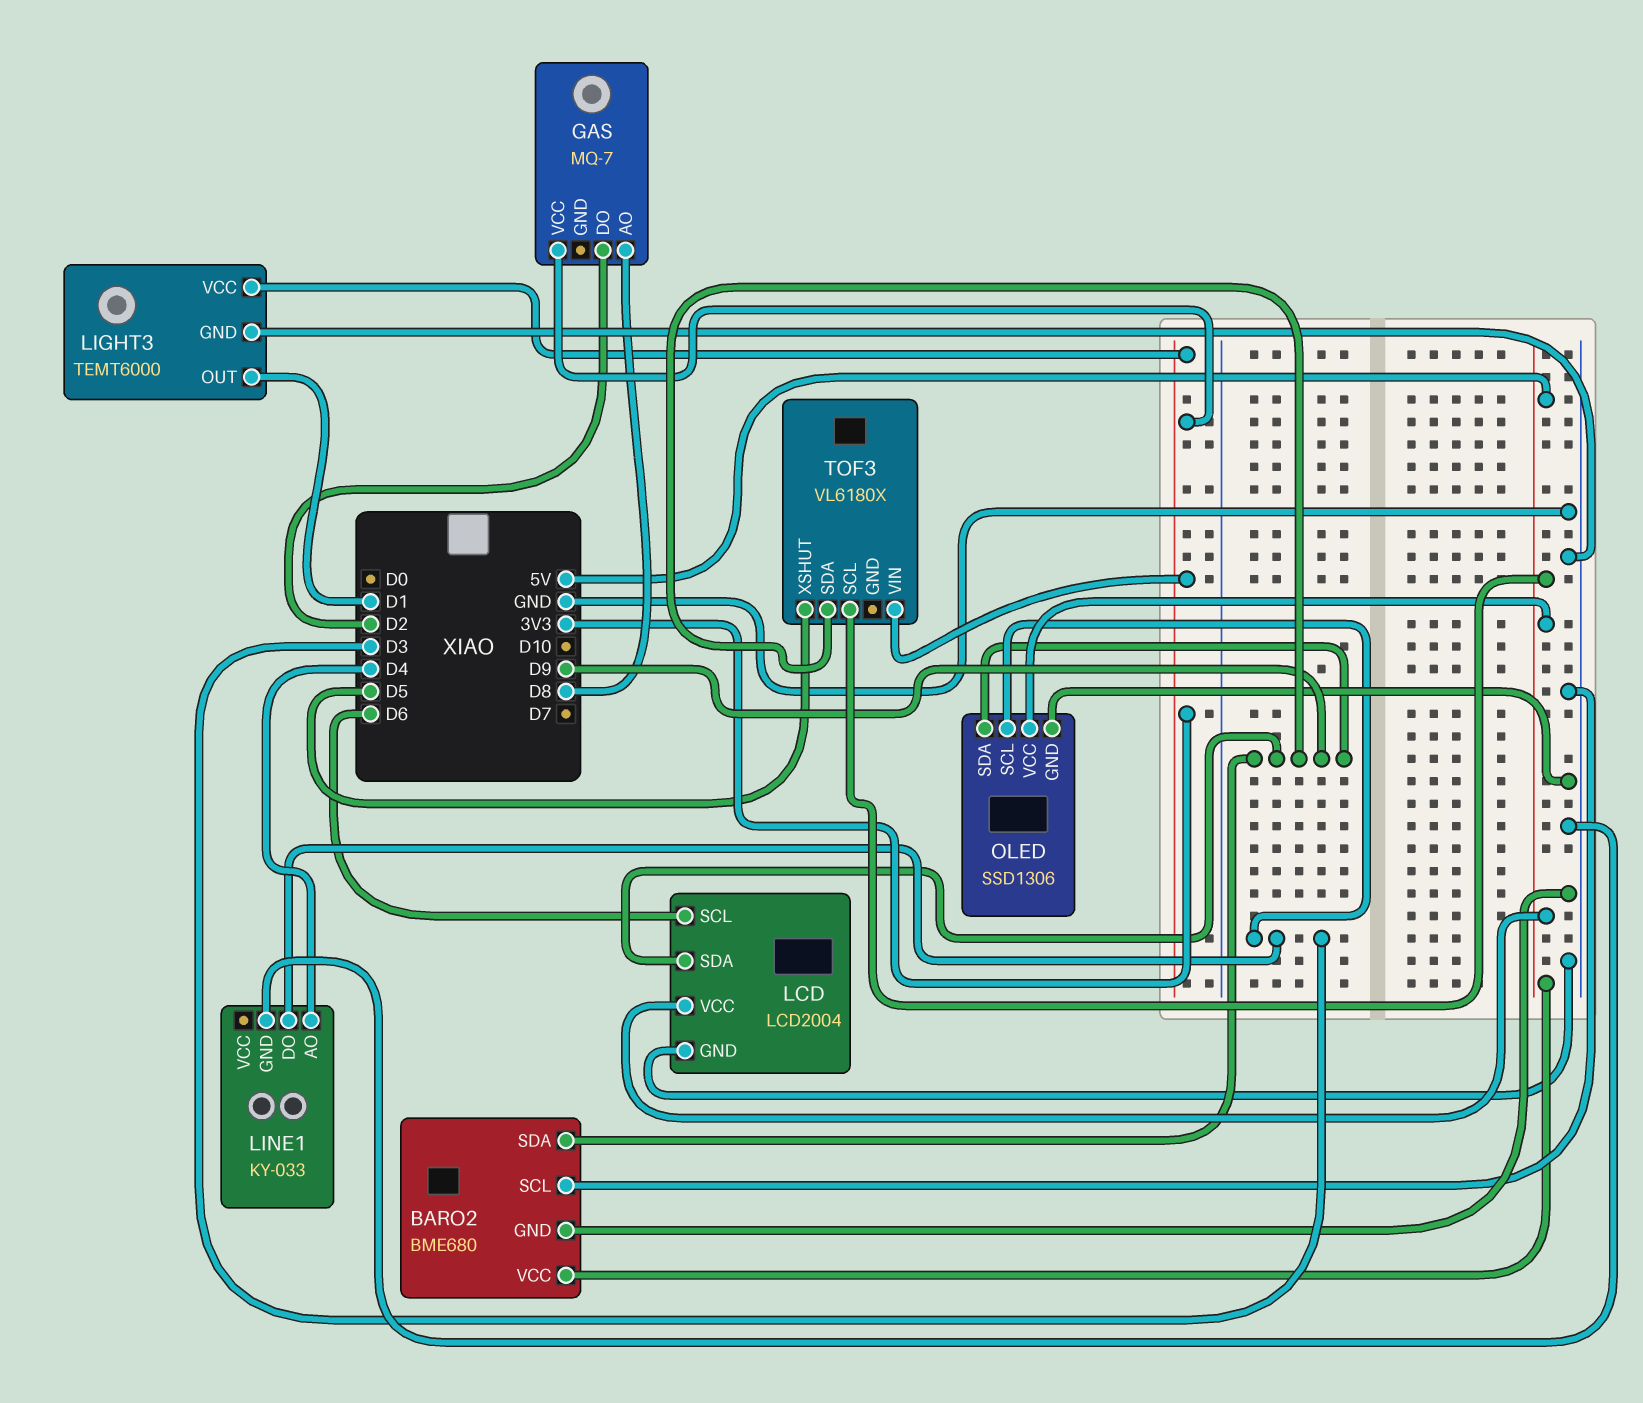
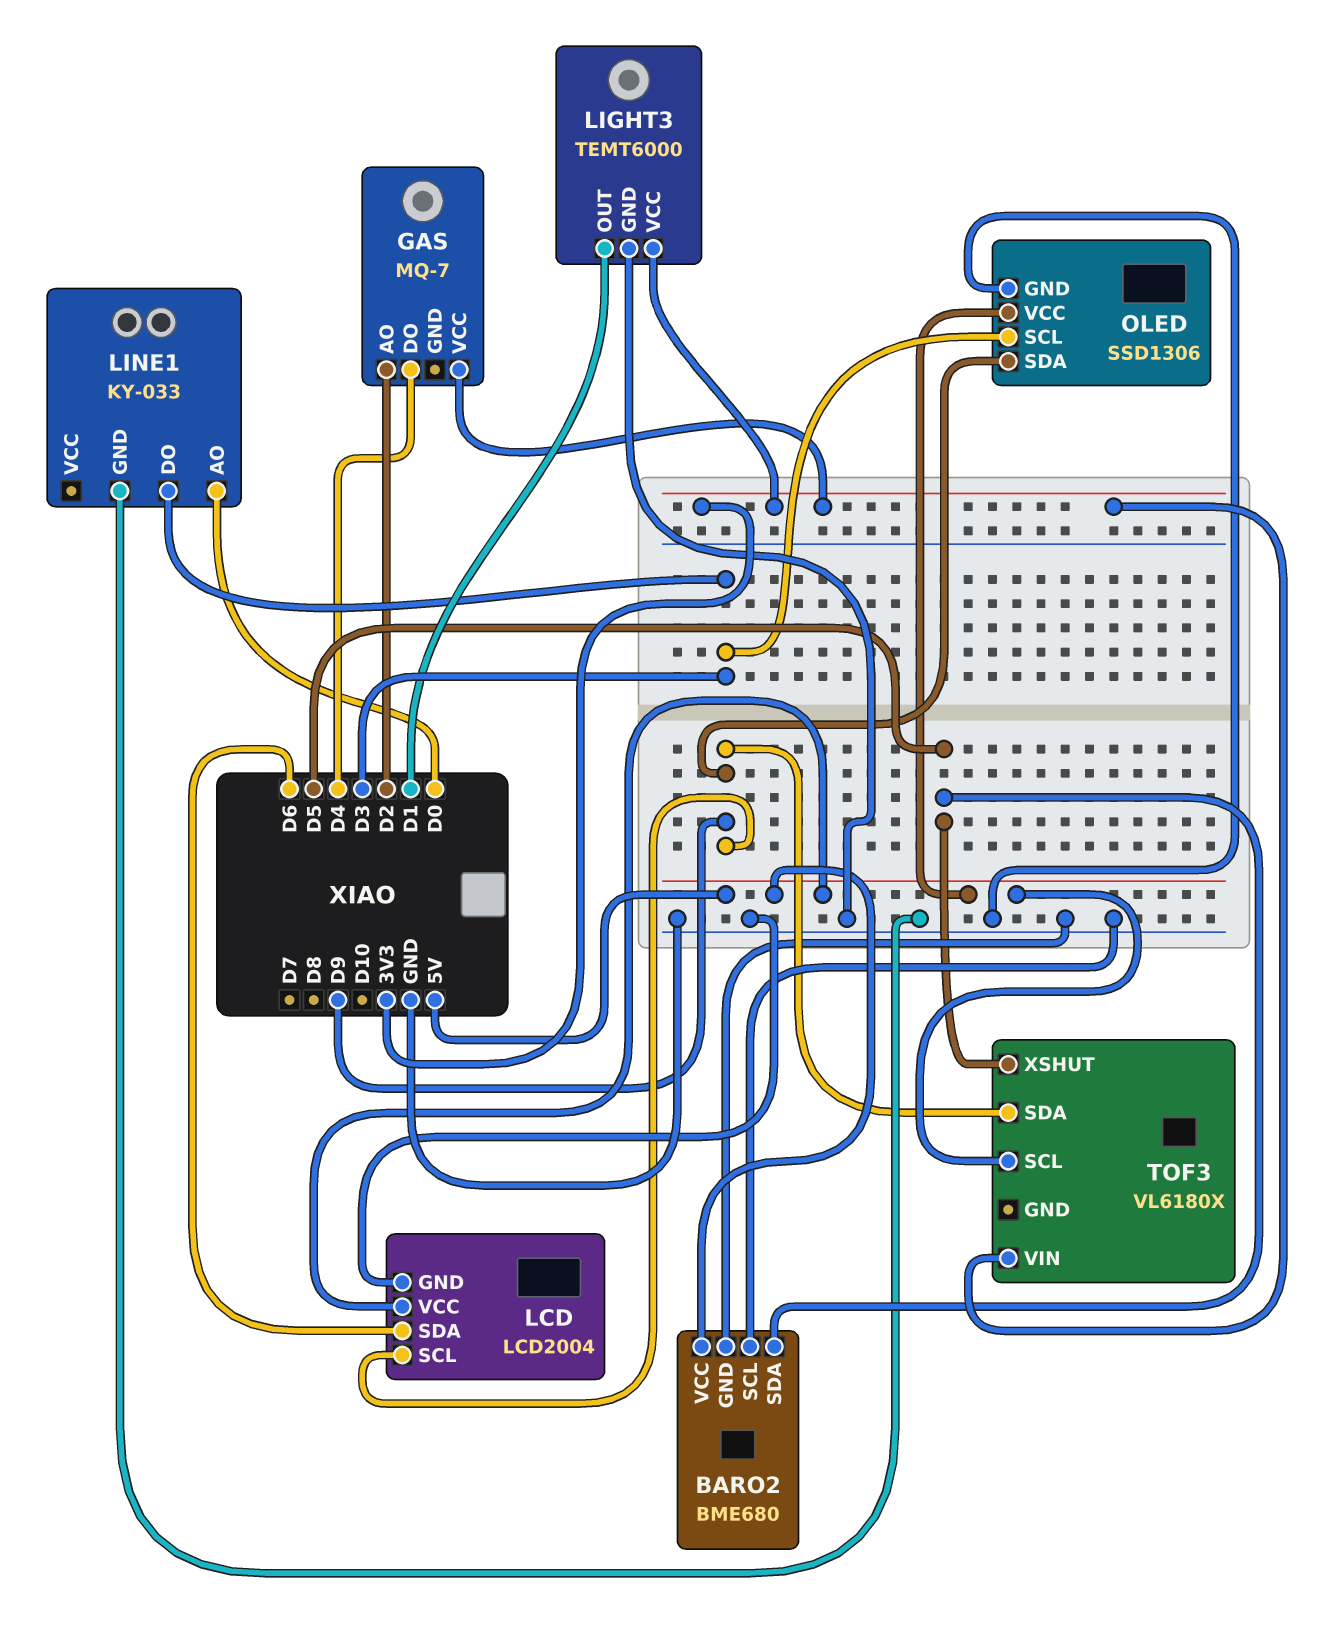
BARO2 pin SDA: D9 -> D5
GAS pin AO: D8 -> D2
GAS pin DO: D2 -> D4
LCD pin SCL: D6 -> D9
LCD pin SDA: D9 -> D6
LINE1 pin AO: D4 -> D0

